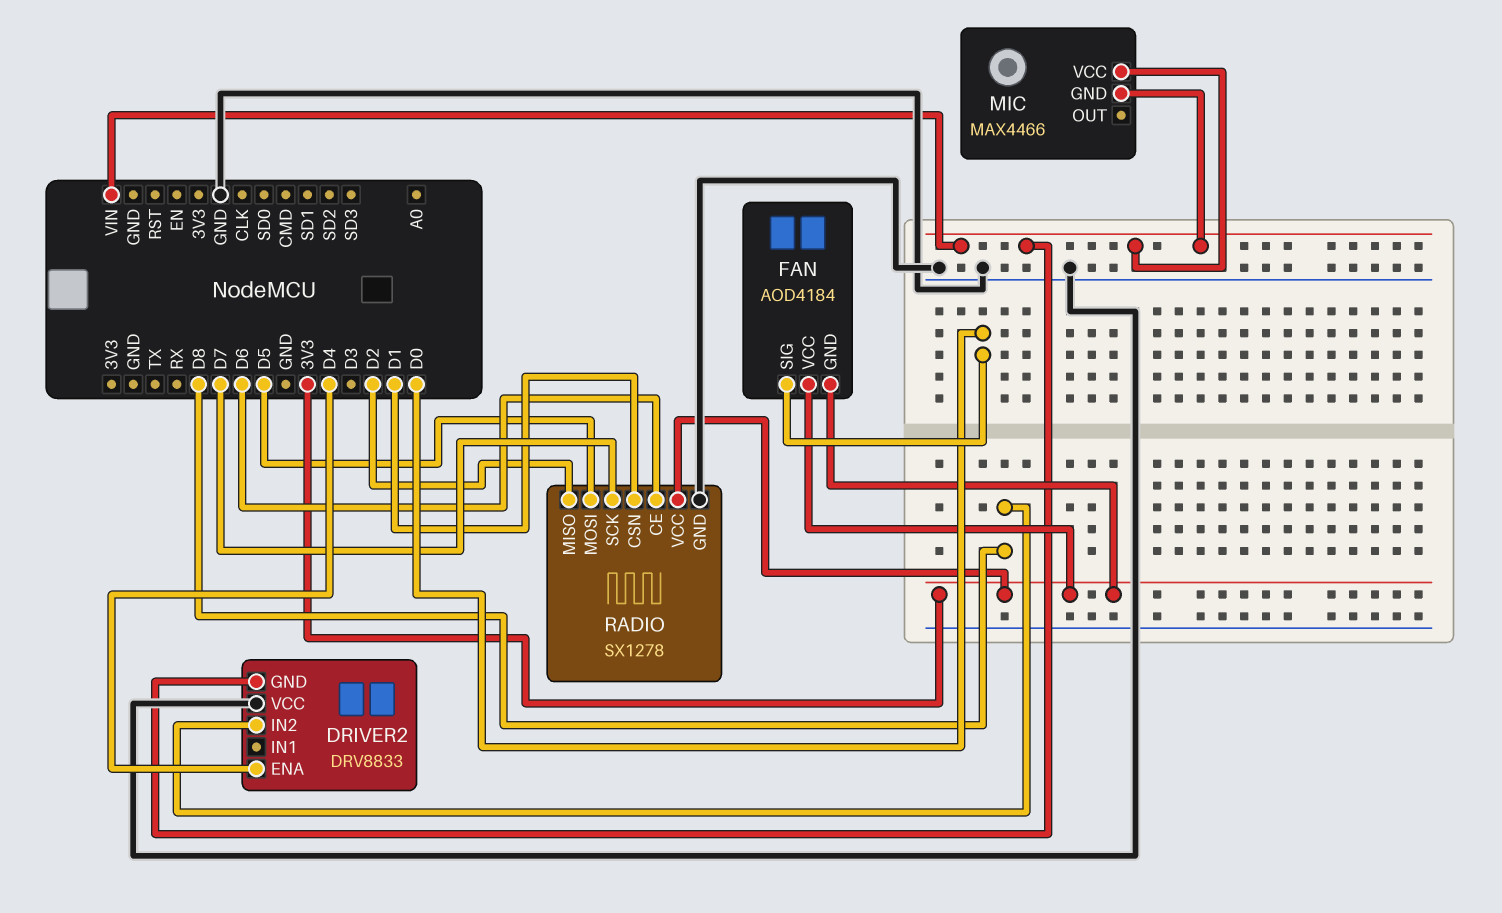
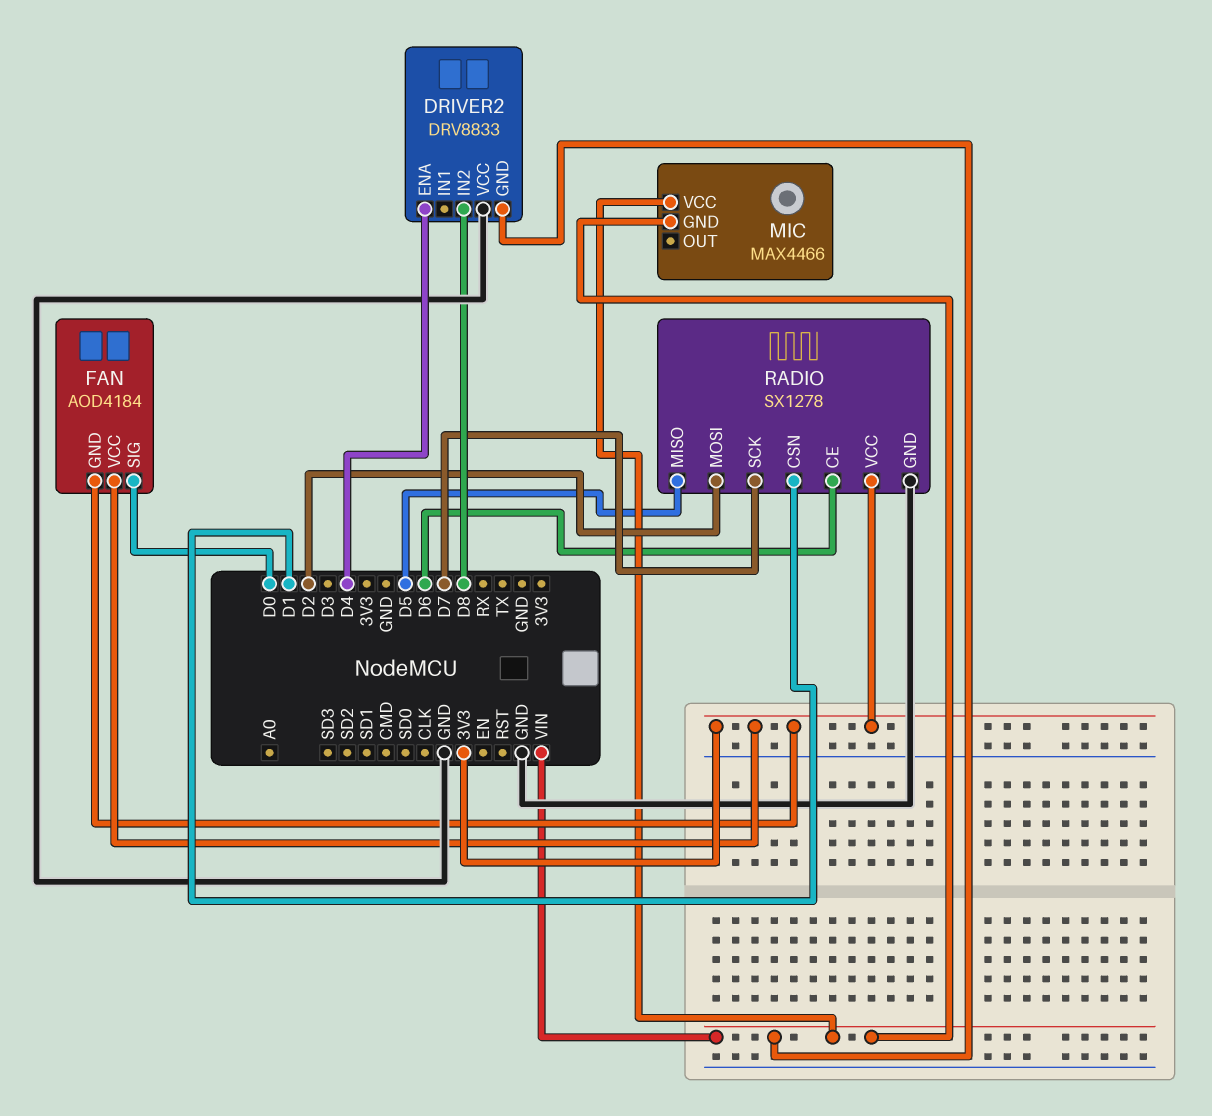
RADIO pin MISO: D2 -> D5
RADIO pin MOSI: D5 -> D2

